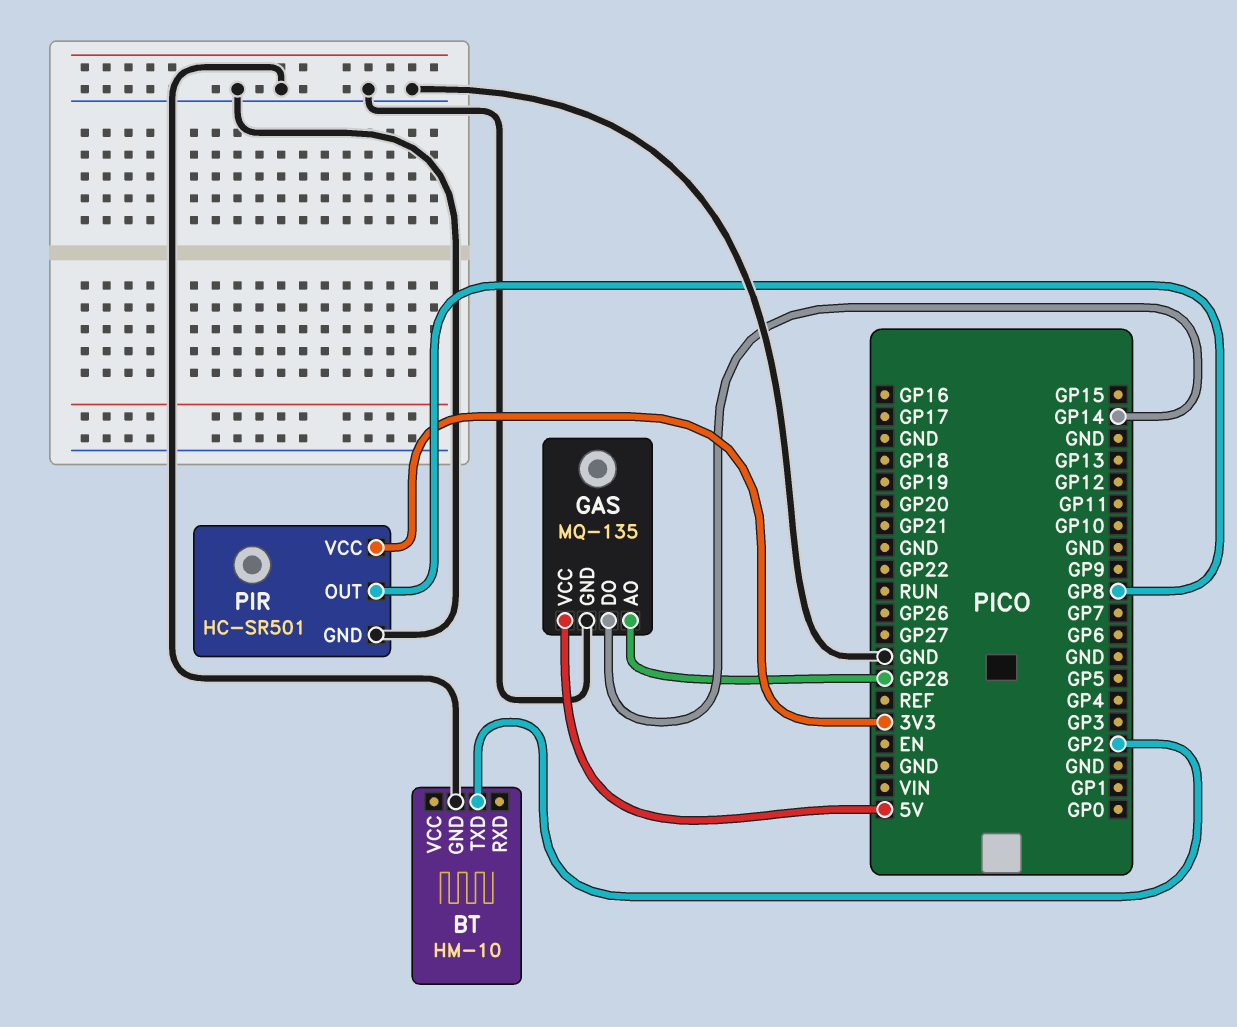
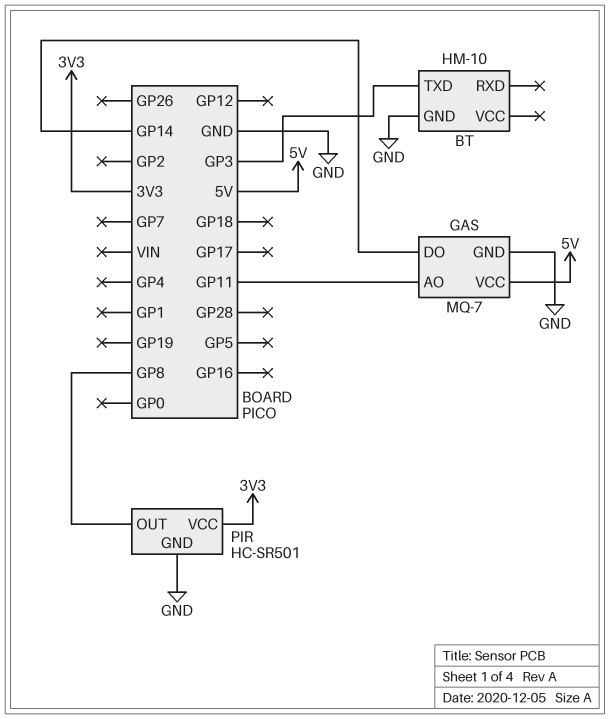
BT pin TXD: GP2 -> GP3
GAS: MQ-135 -> MQ-7
GAS pin AO: GP28 -> GP11

